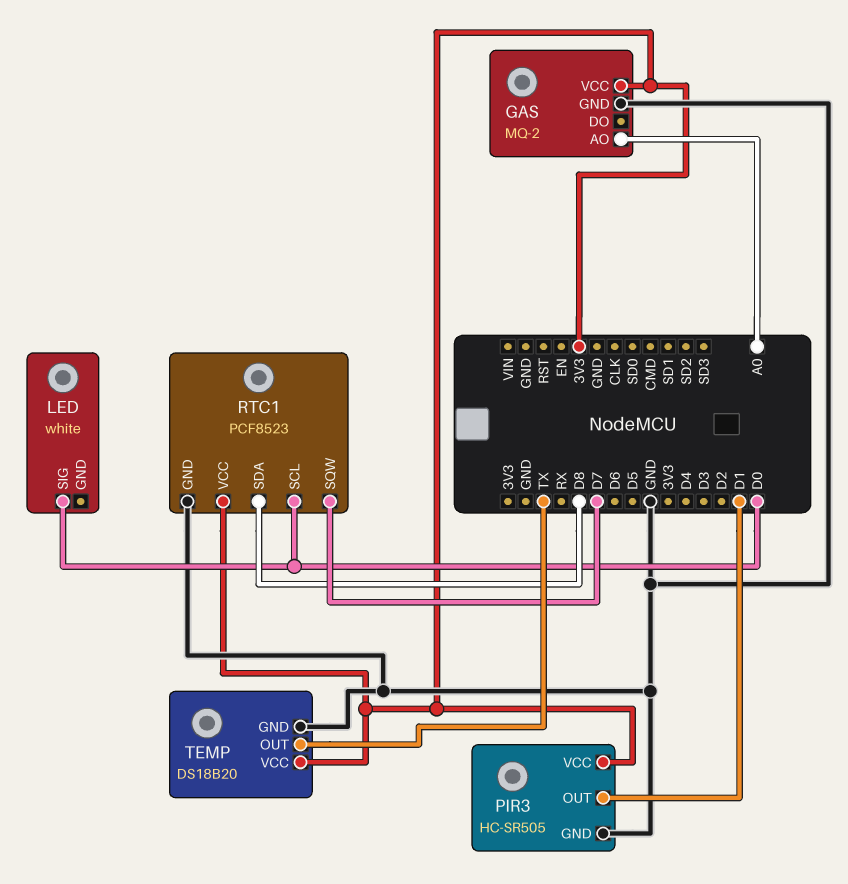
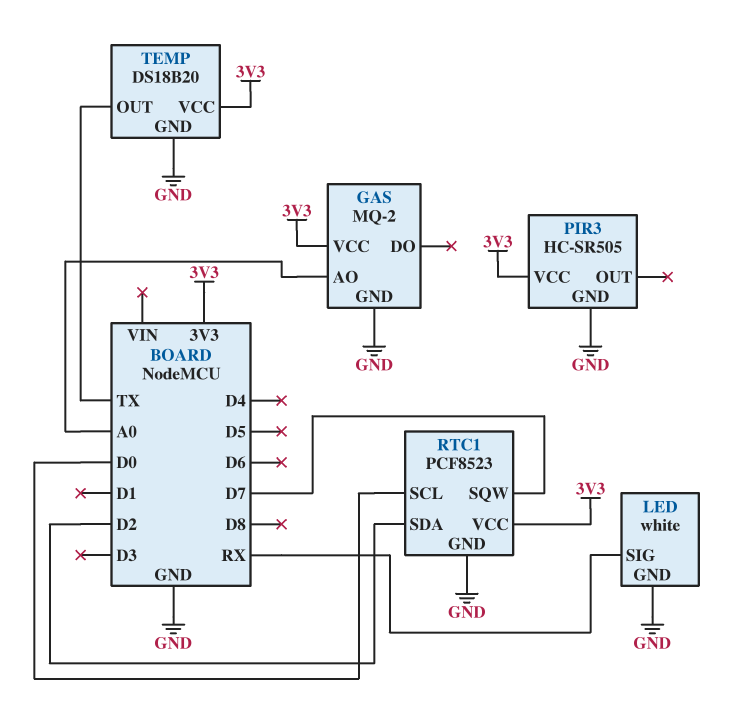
LED pin GND: none -> GND
LED pin SIG: D0 -> RX
PIR3 pin OUT: D1 -> none
RTC1 pin SDA: D8 -> D2

